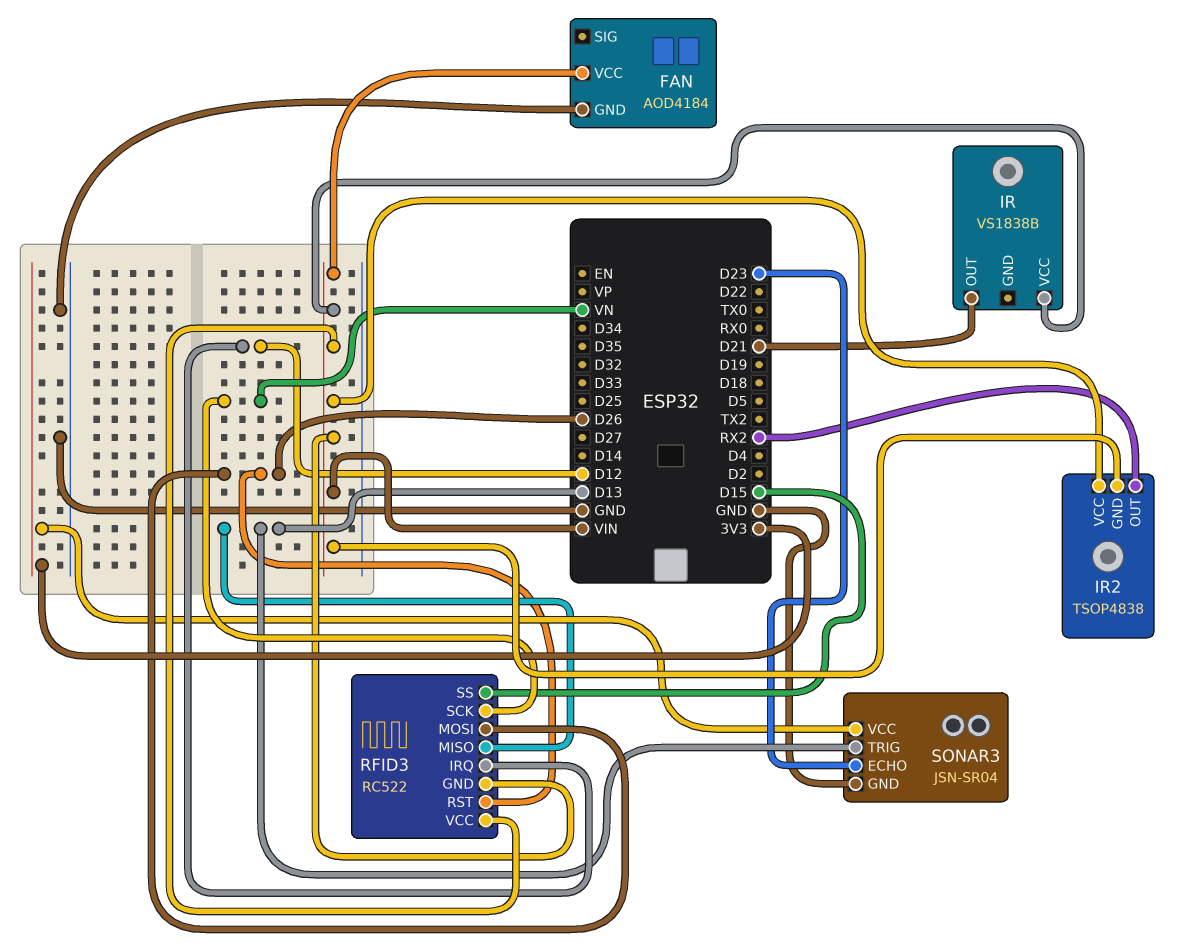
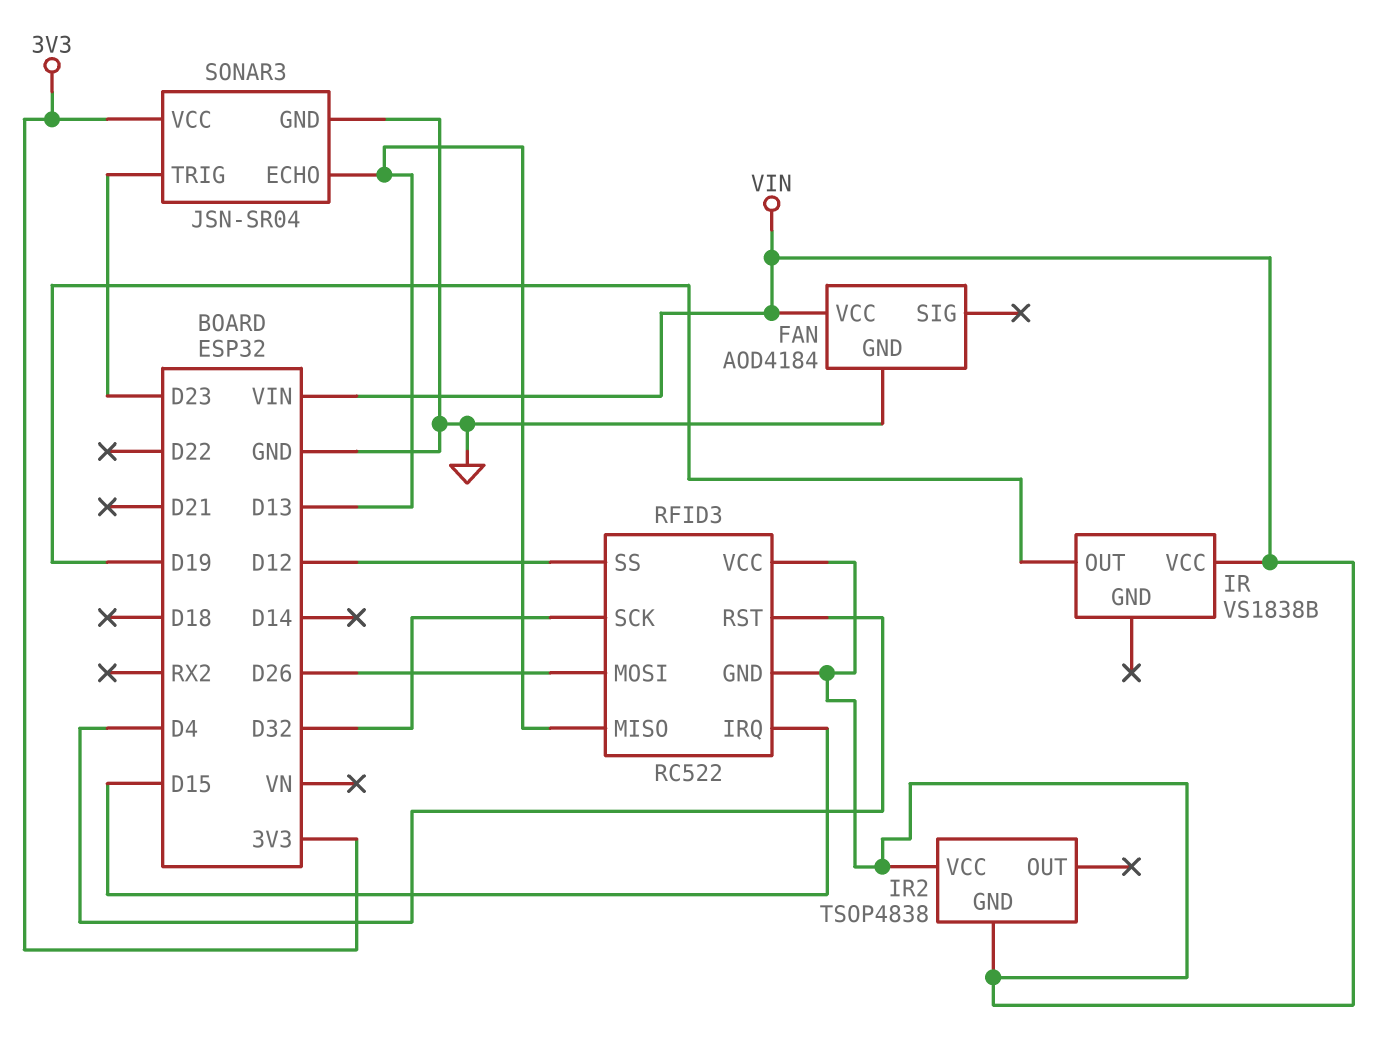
IR pin OUT: D21 -> D19
IR2 pin OUT: RX2 -> none
RFID3 pin IRQ: D12 -> D15
RFID3 pin RST: D26 -> D4
RFID3 pin SCK: VN -> D32
RFID3 pin SS: D15 -> D12
SONAR3 pin ECHO: D23 -> D13
SONAR3 pin TRIG: D13 -> D23

